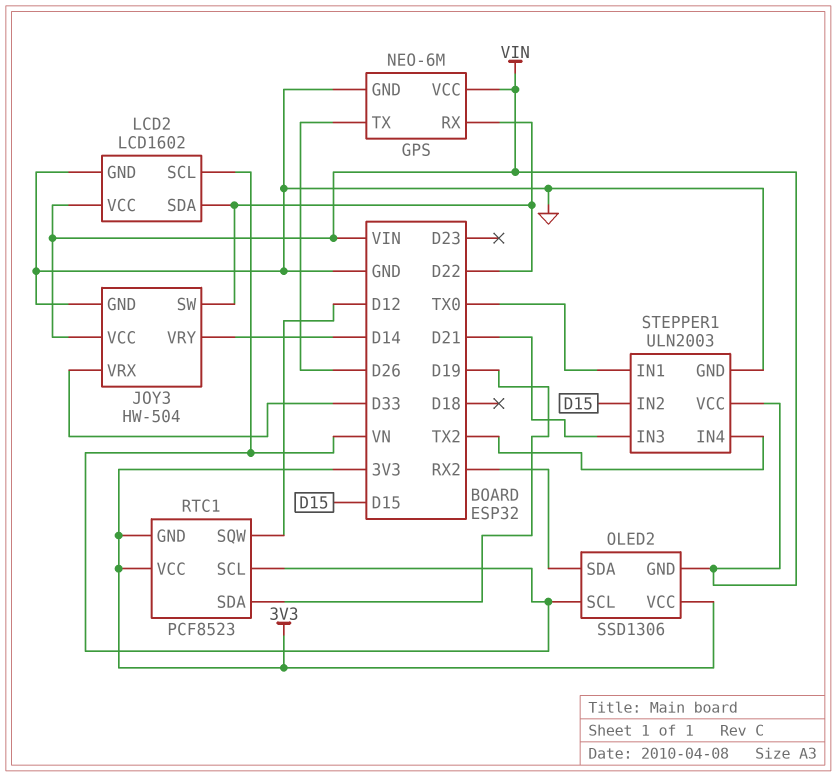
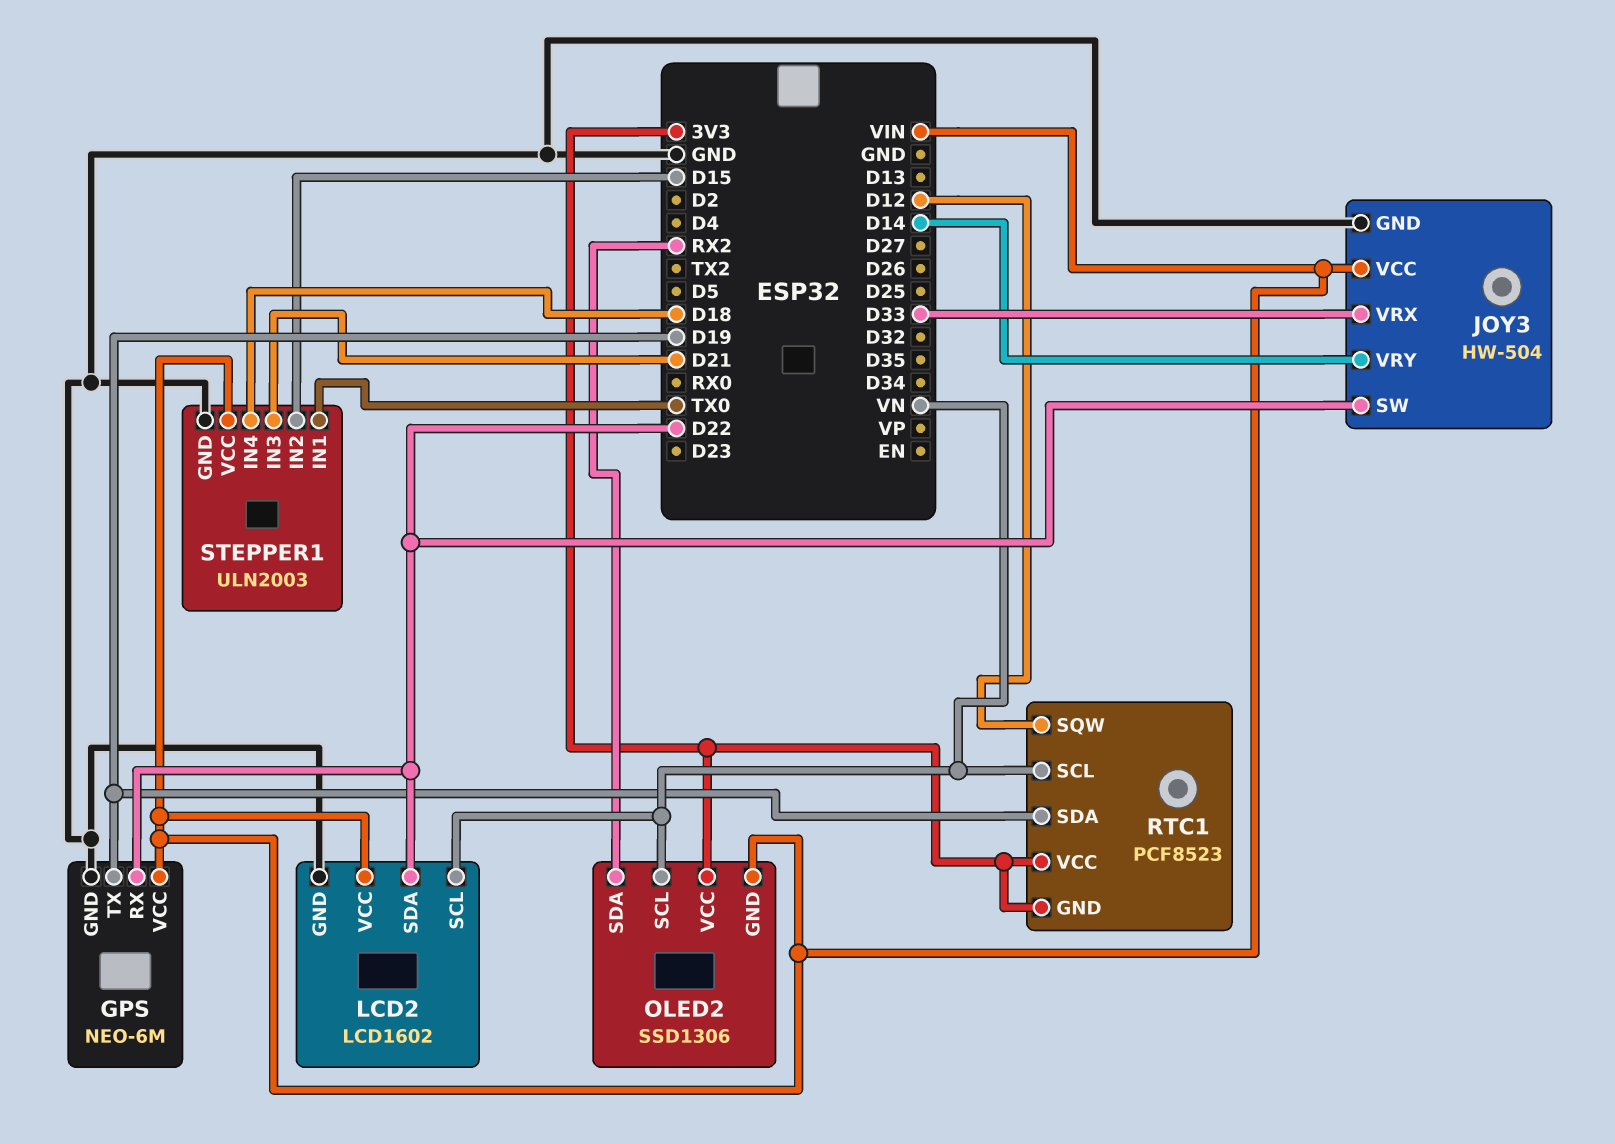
GPS pin TX: D26 -> D19
STEPPER1 pin IN4: TX2 -> D18

